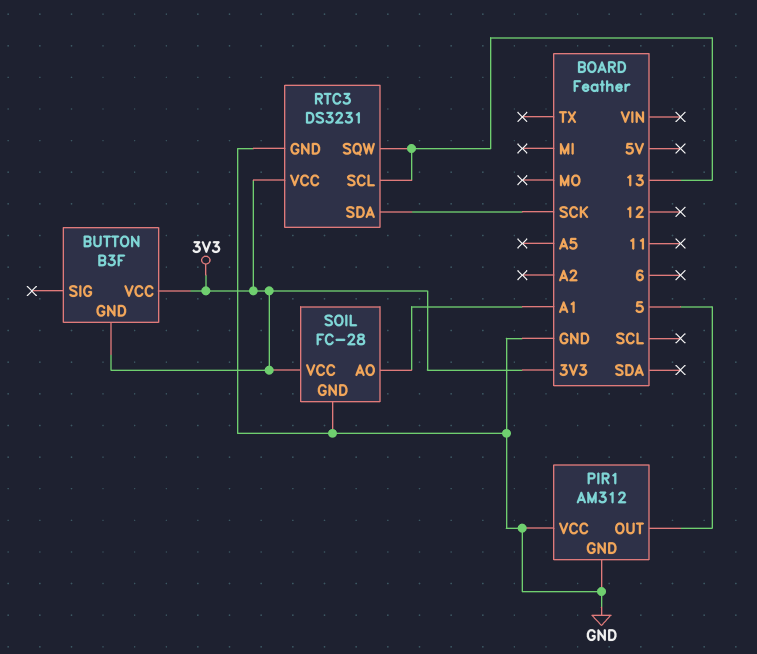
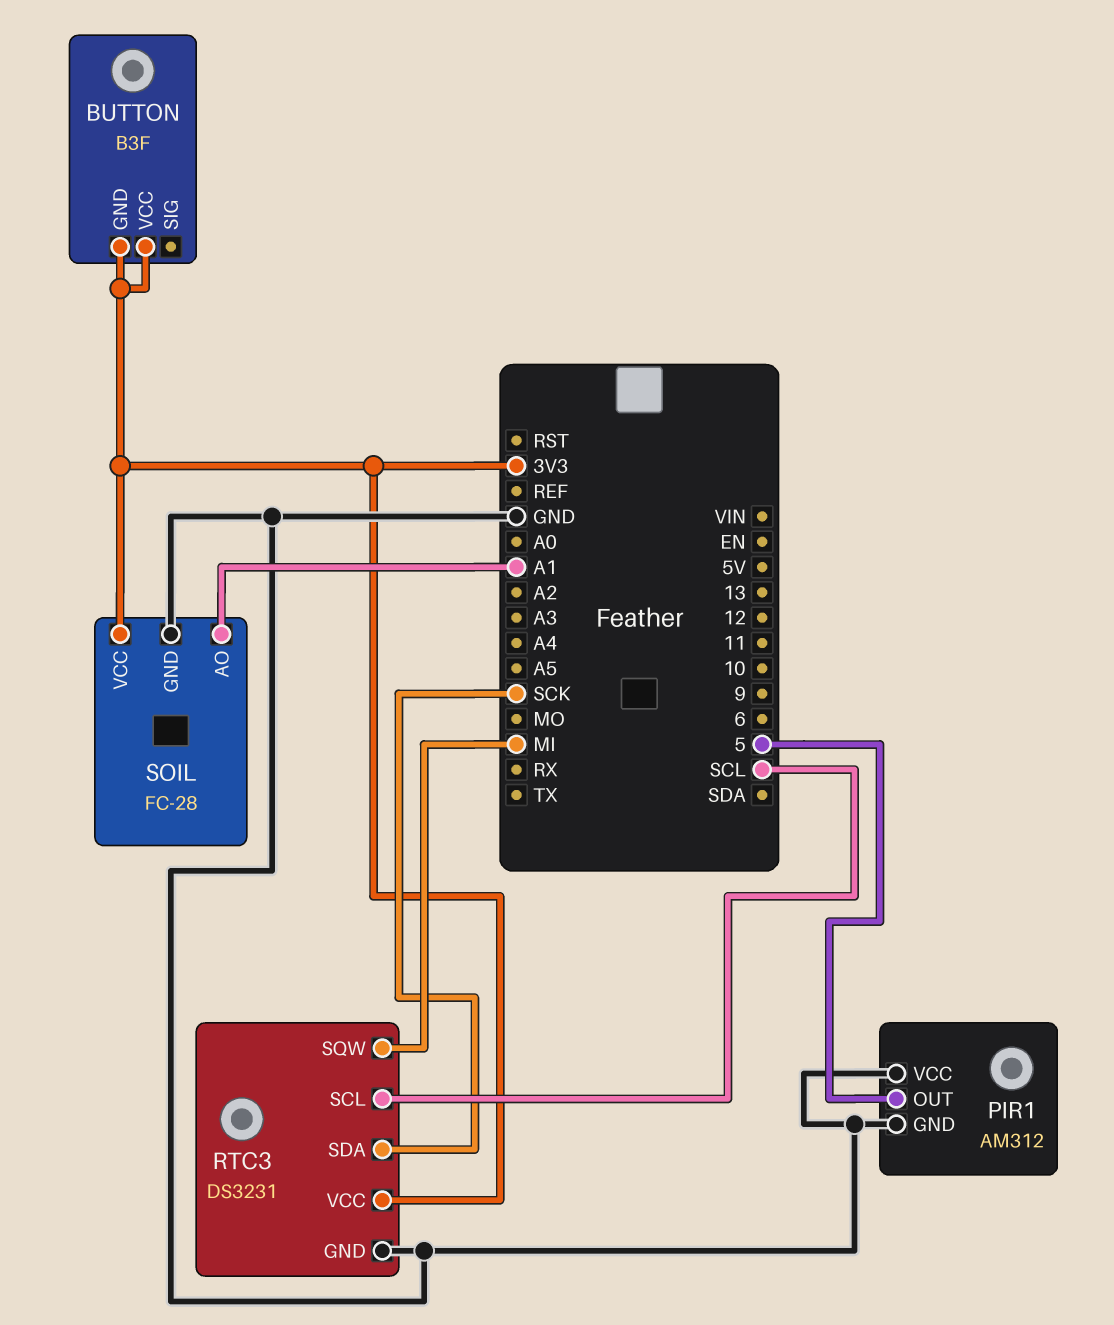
RTC3 pin SCL: 13 -> SCL
RTC3 pin SQW: 13 -> MI

